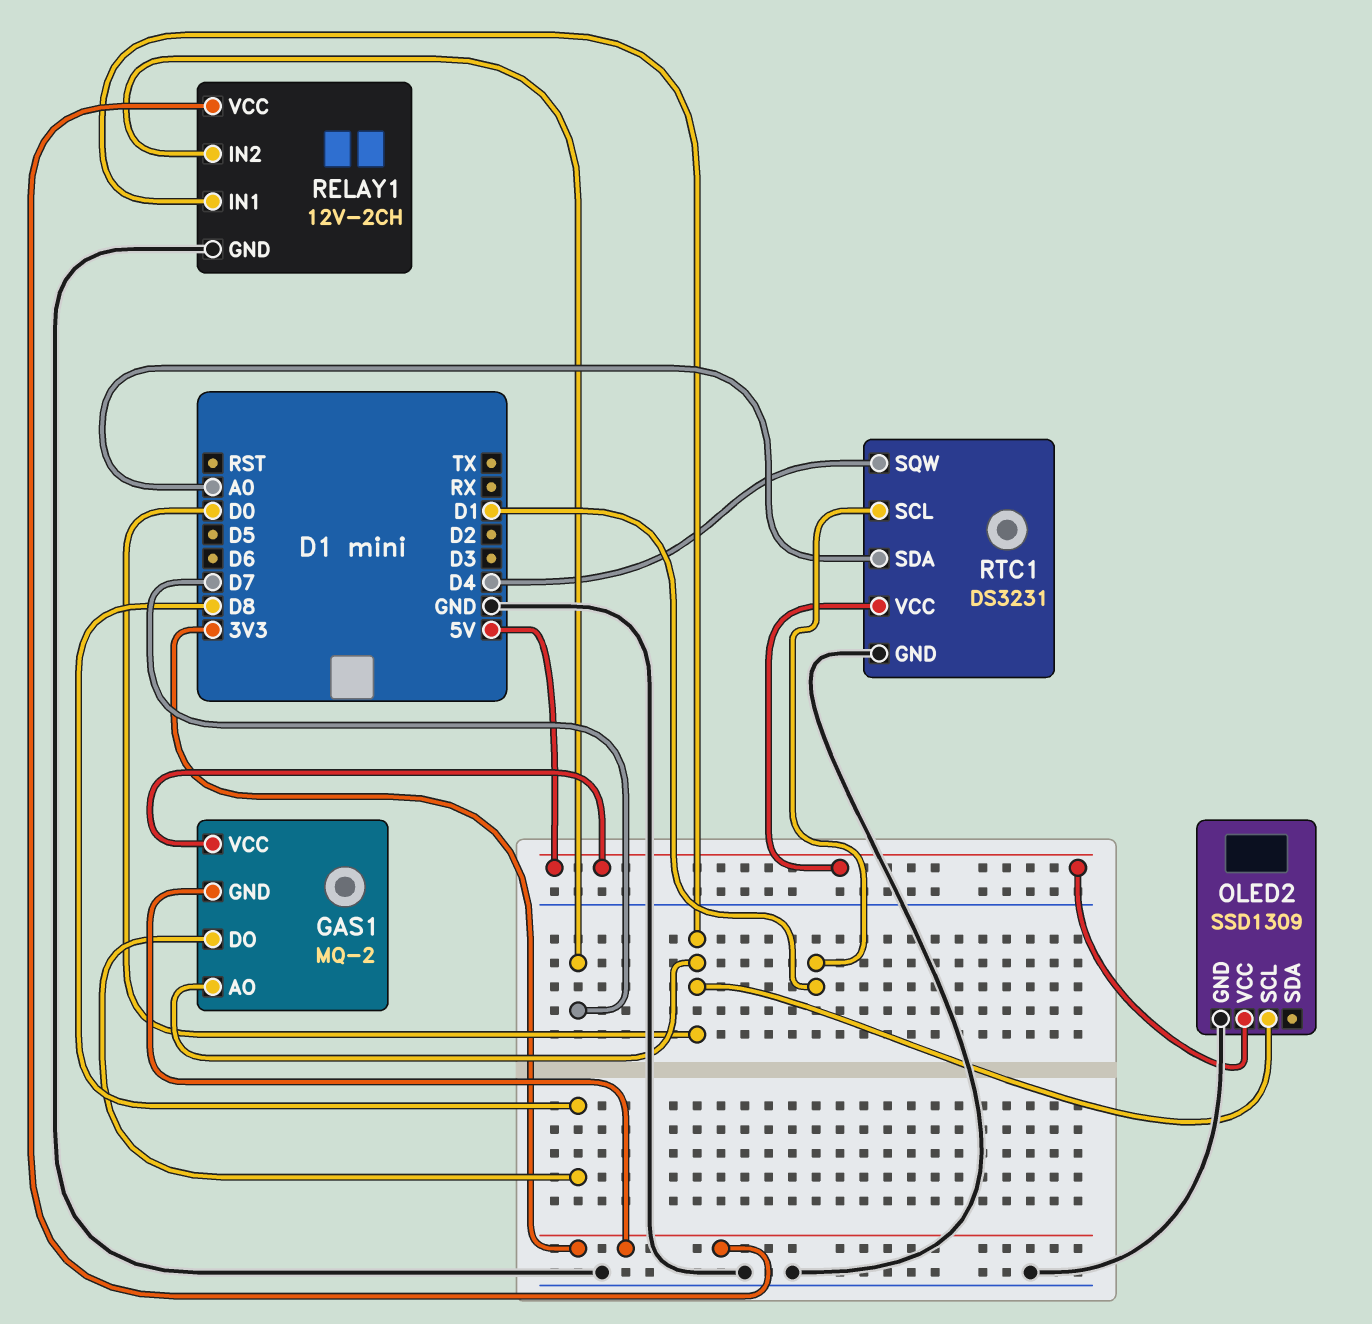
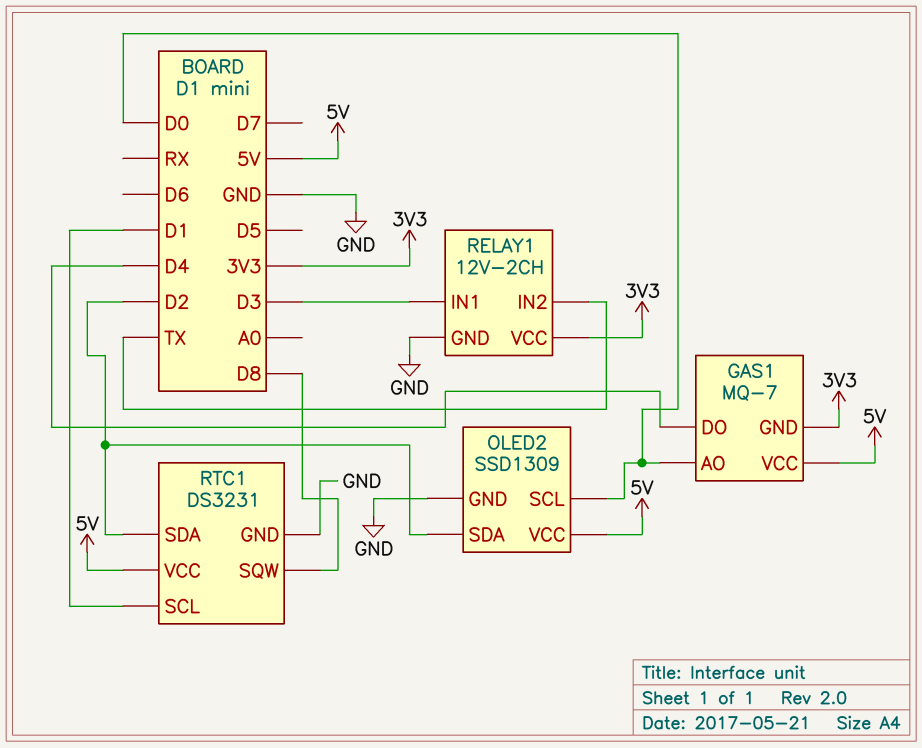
GAS1: MQ-2 -> MQ-7
GAS1 pin DO: D8 -> D4
OLED2 pin SDA: none -> D2
RELAY1 pin IN1: D0 -> D3
RELAY1 pin IN2: D7 -> TX
RTC1 pin SDA: A0 -> D2
RTC1 pin SQW: D4 -> D8

